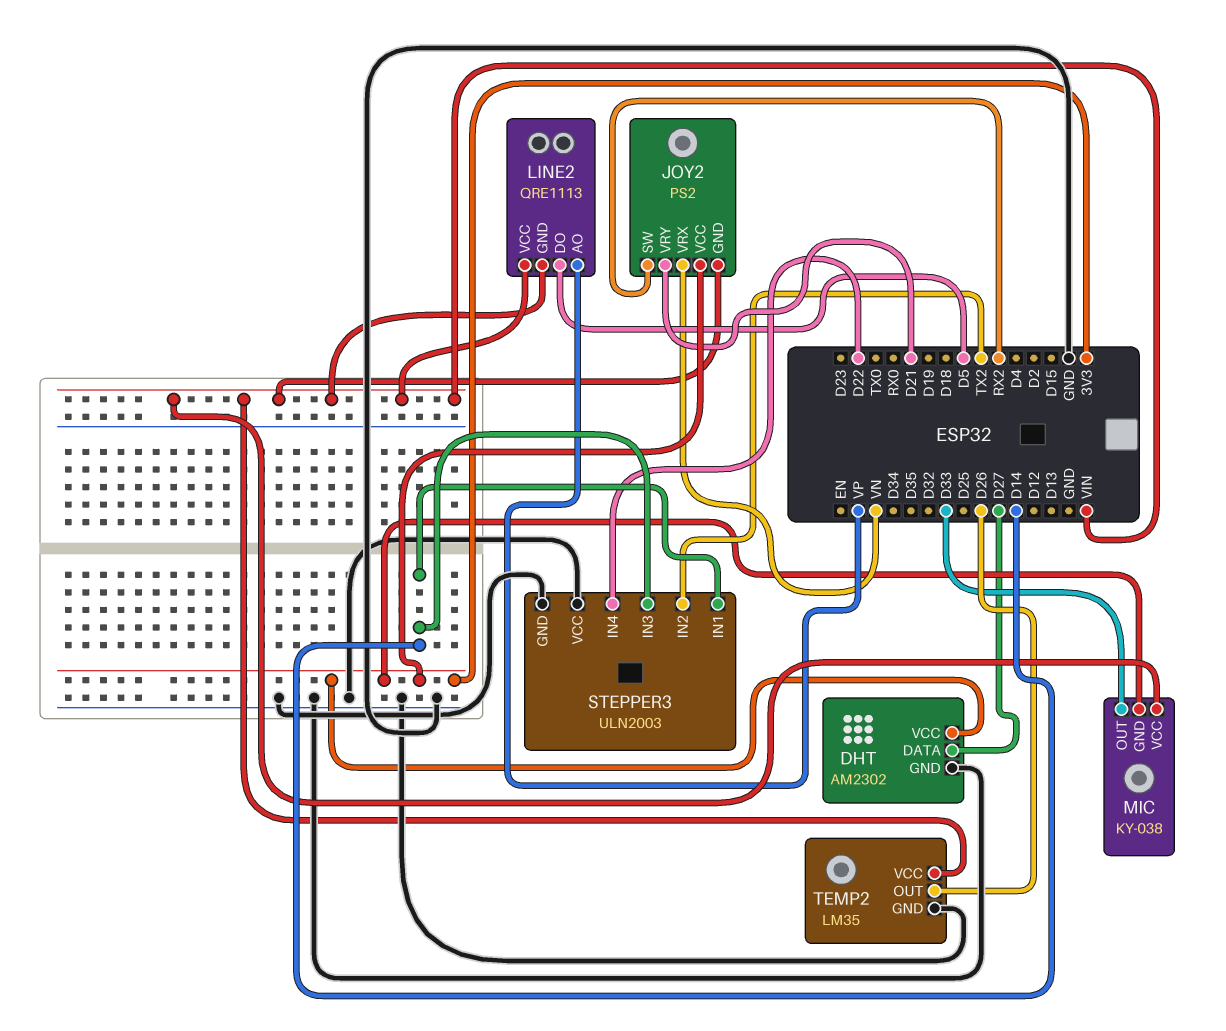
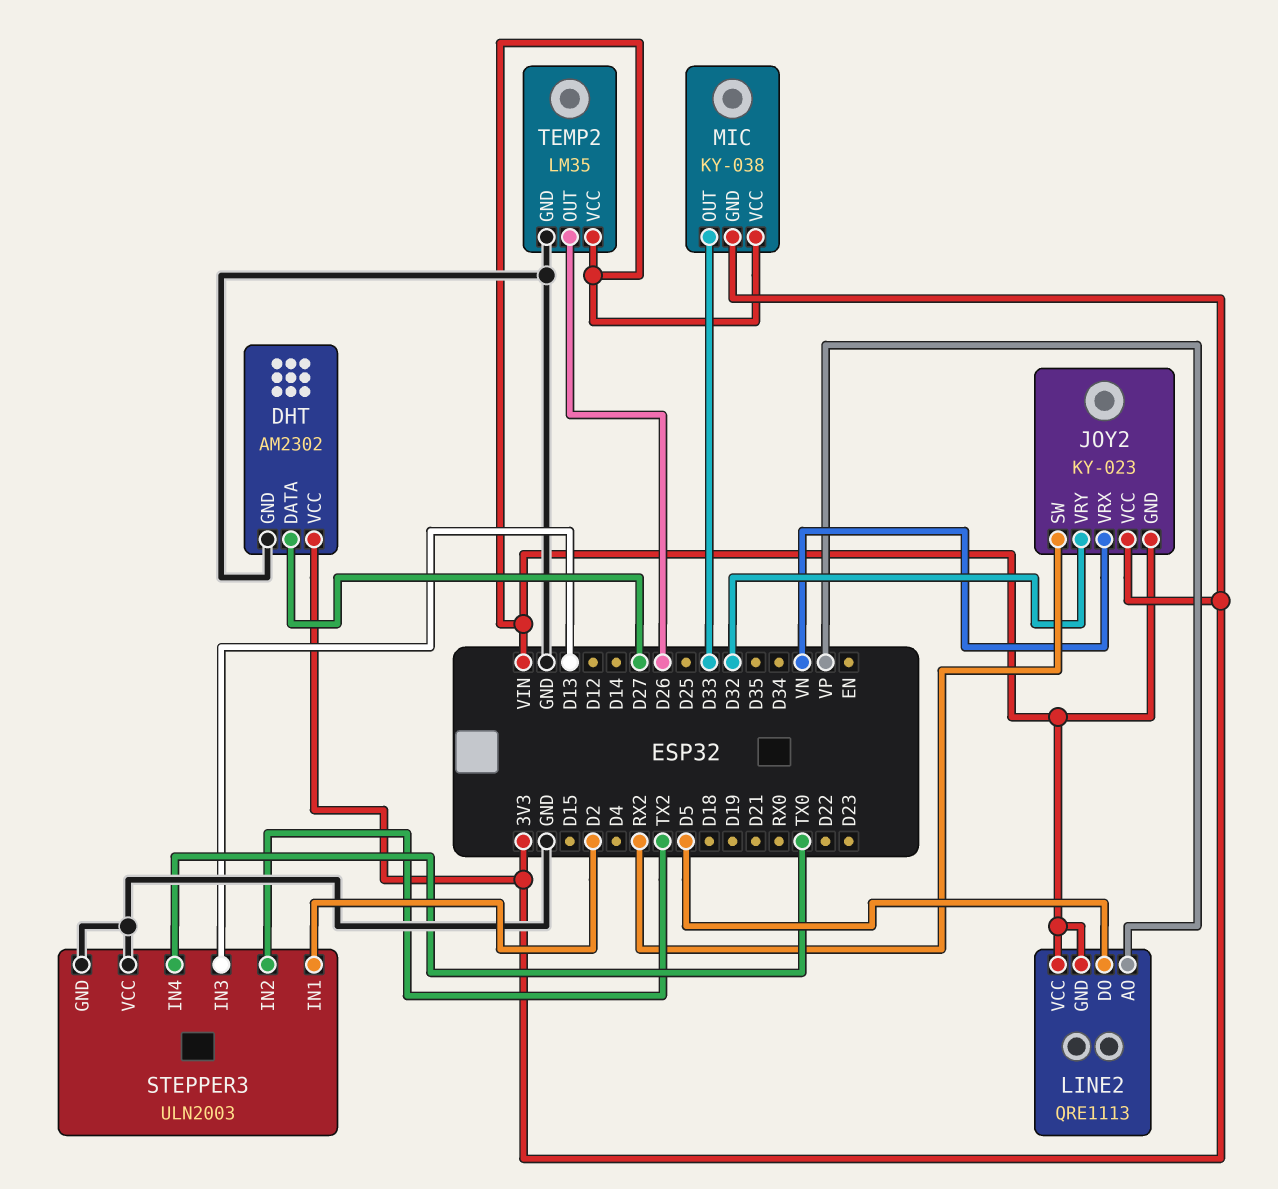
JOY2: PS2 -> KY-023
JOY2 pin VRY: D21 -> D32
STEPPER3 pin IN1: D14 -> D2
STEPPER3 pin IN3: D14 -> D13
STEPPER3 pin IN4: D22 -> TX0

